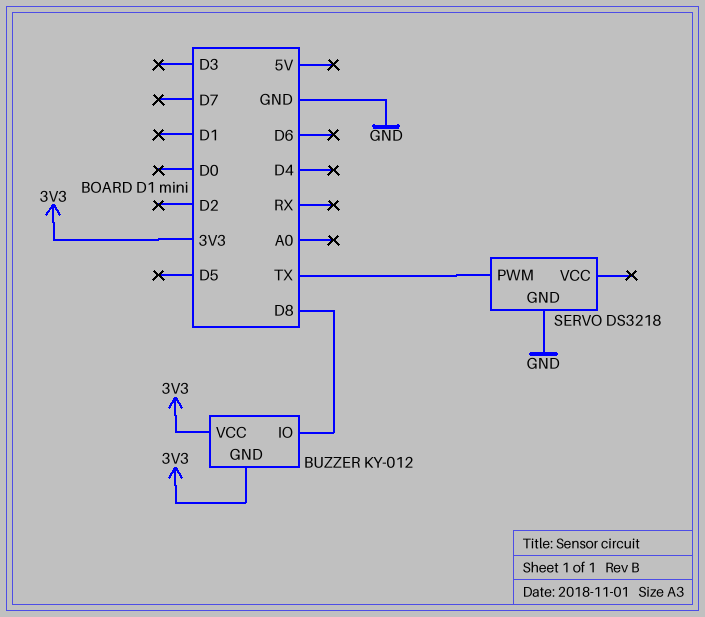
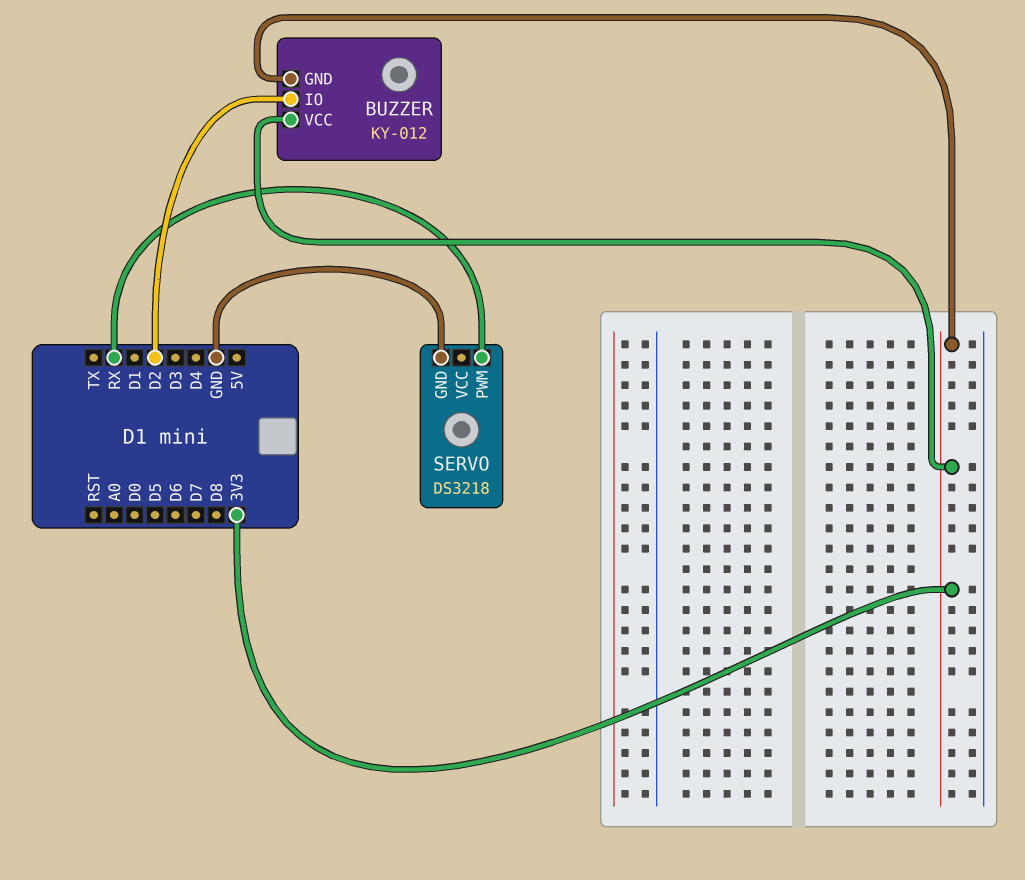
BUZZER pin IO: D8 -> D2
SERVO pin PWM: TX -> RX

